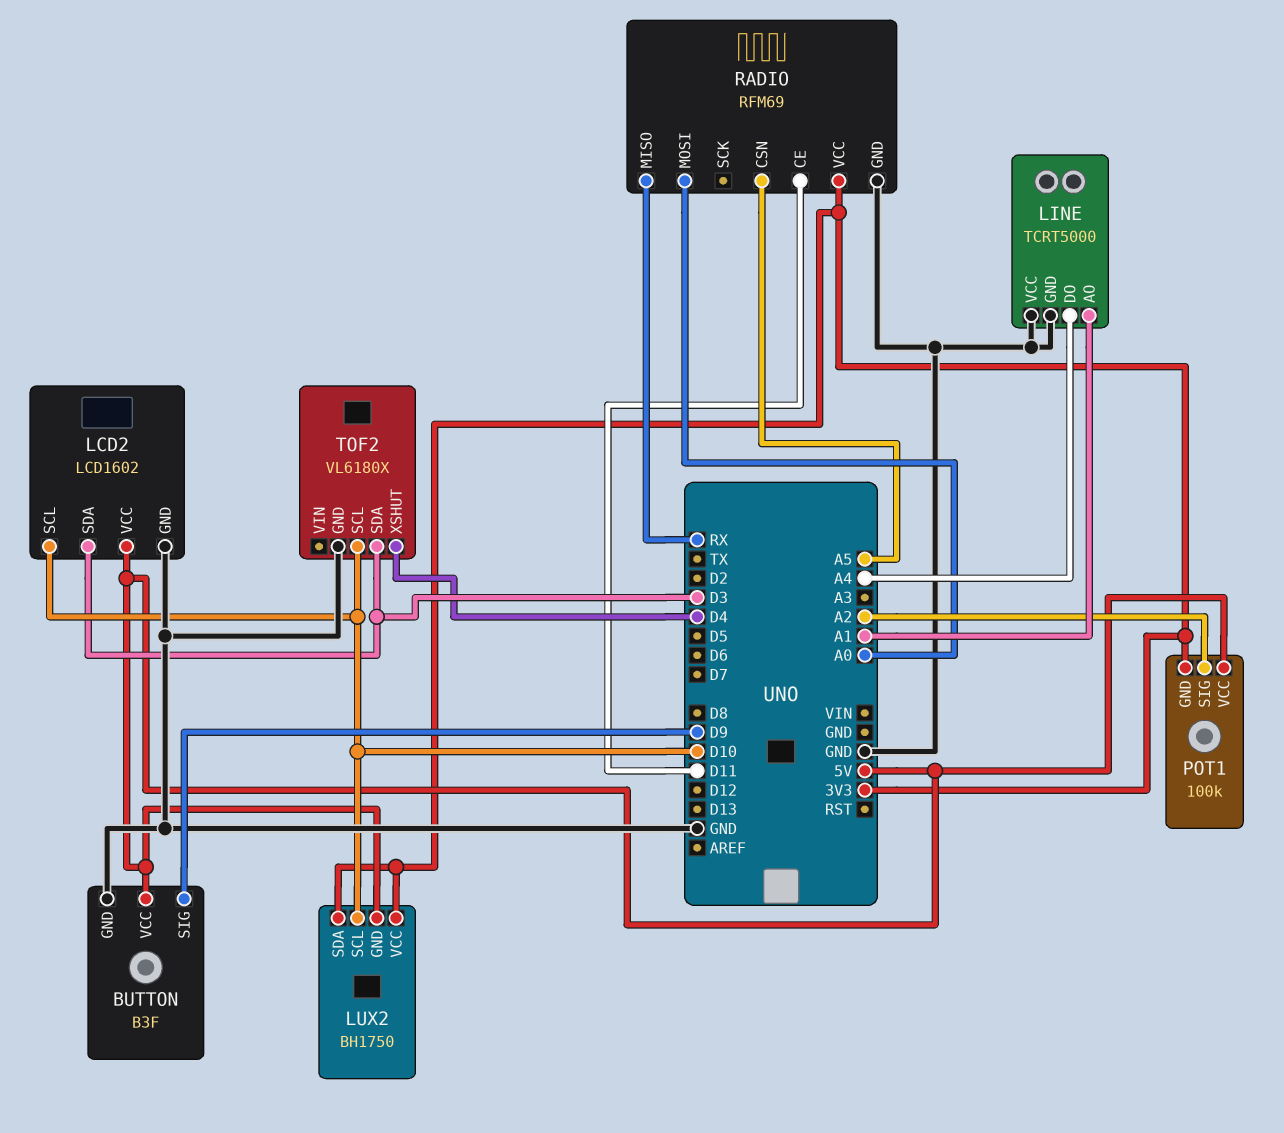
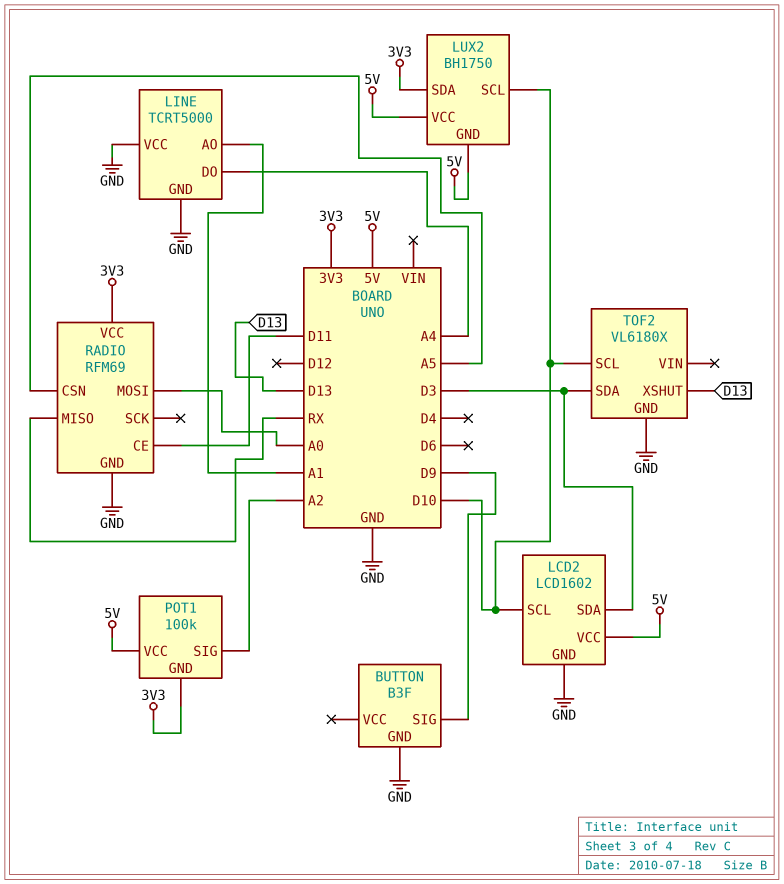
BUTTON pin VCC: 5V -> none
LUX2 pin VCC: 3V3 -> 5V
TOF2 pin XSHUT: D4 -> D13

